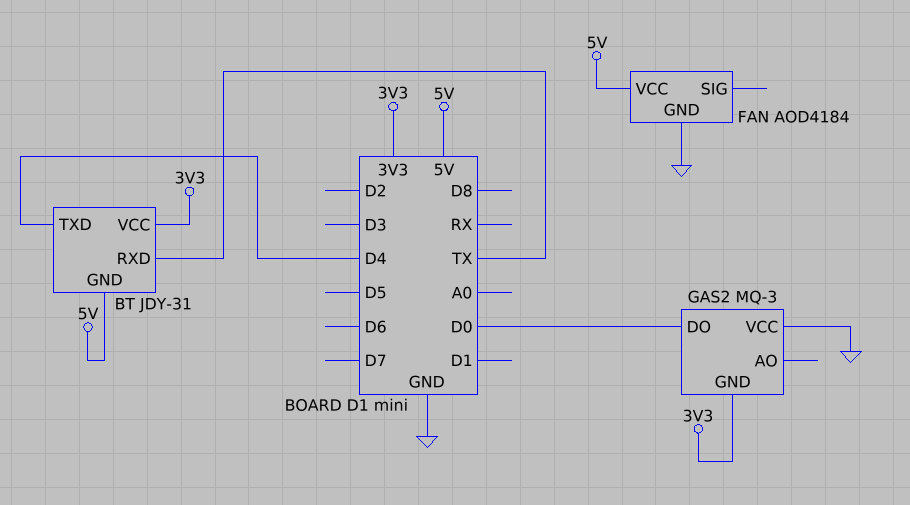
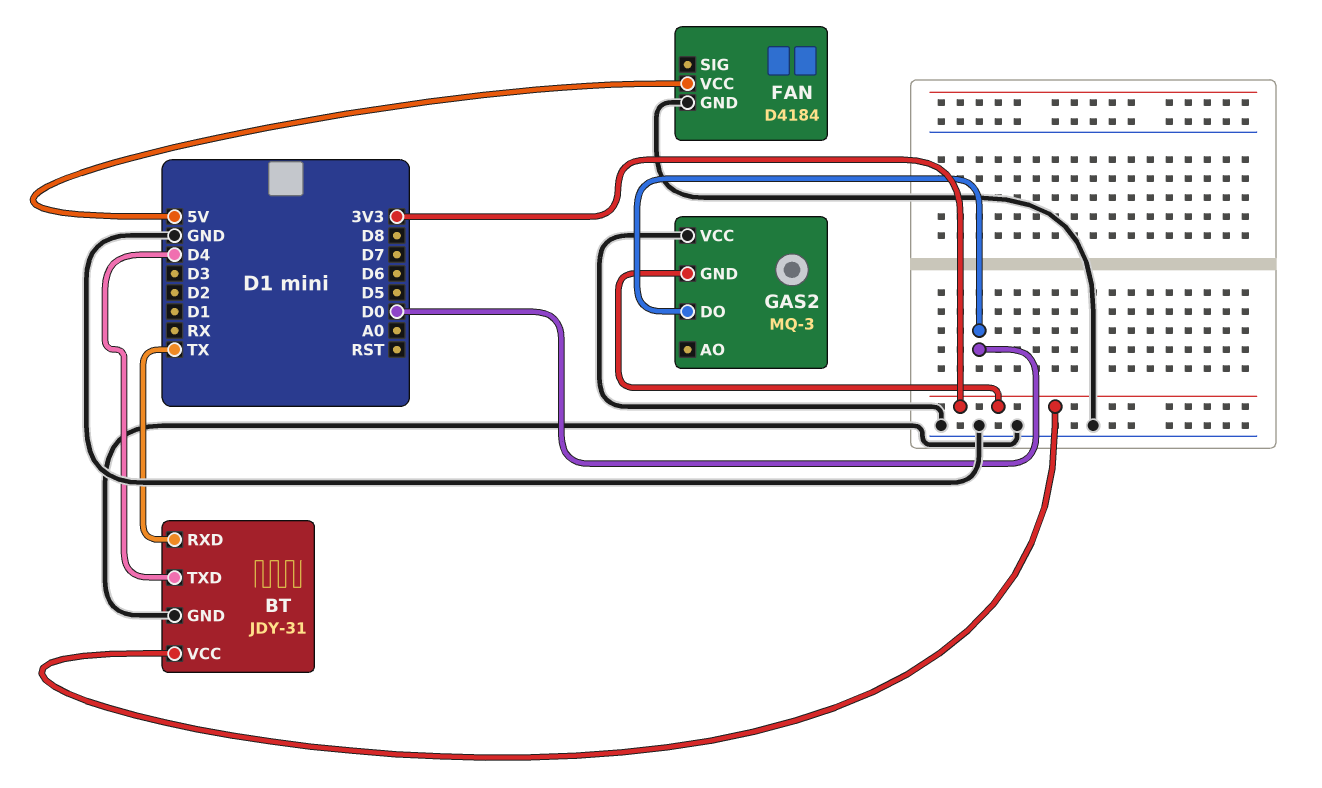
BT pin GND: 5V -> GND
FAN: AOD4184 -> D4184

